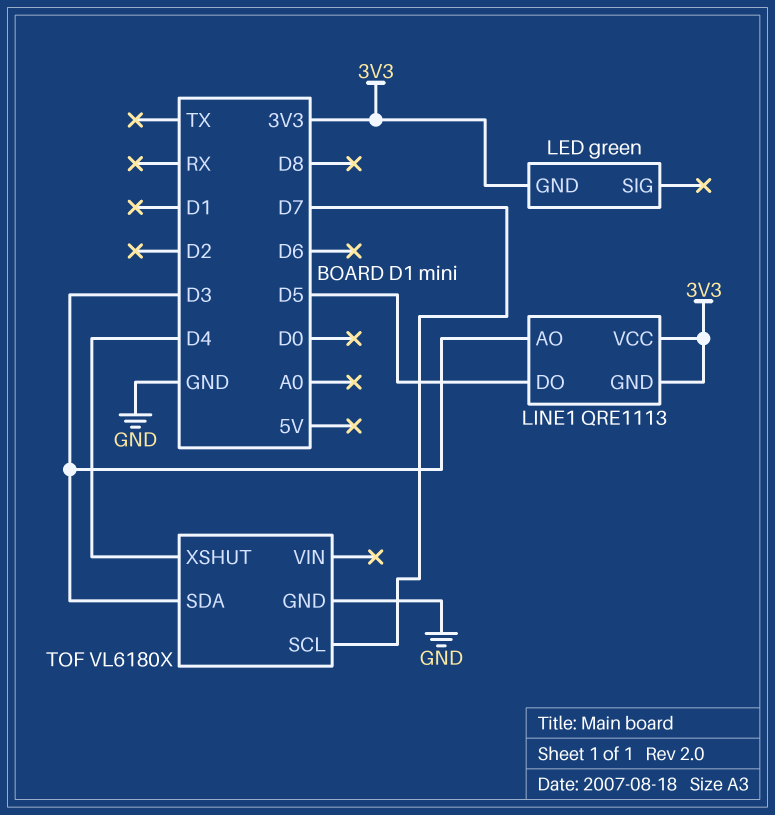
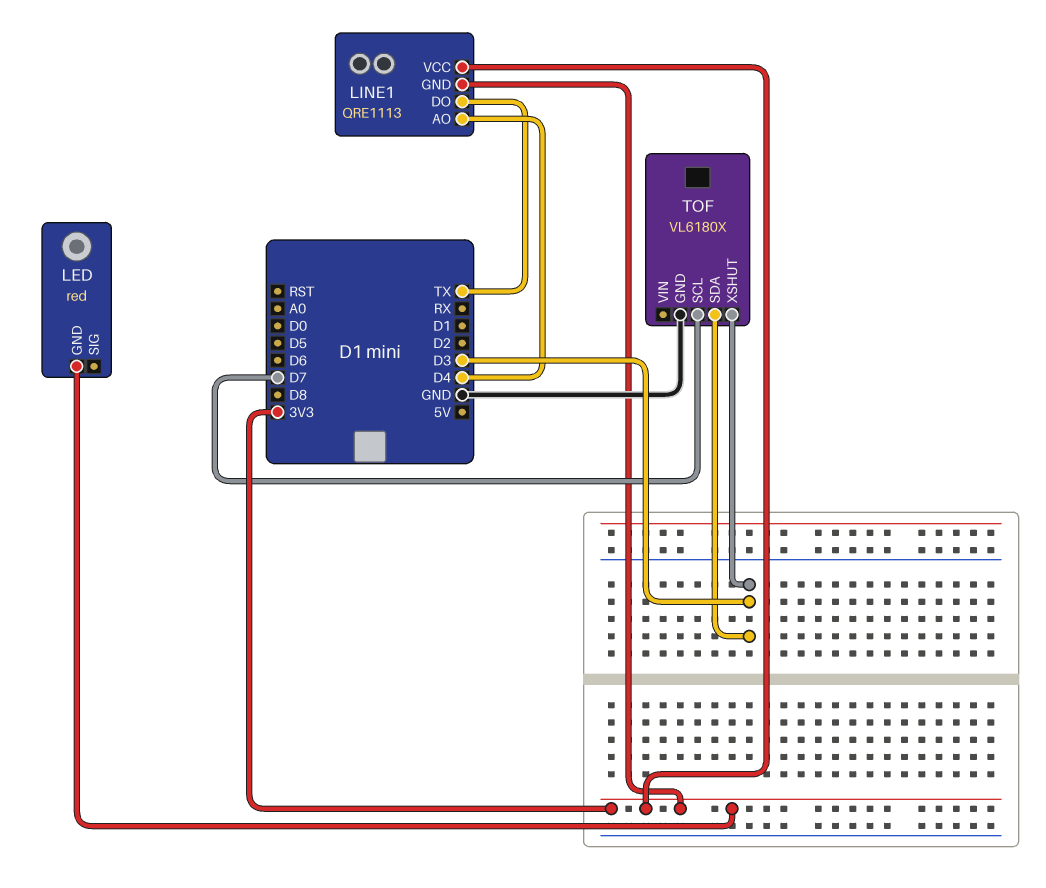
LED: green -> red
LINE1 pin AO: D3 -> D4
LINE1 pin DO: D5 -> TX
TOF pin XSHUT: D4 -> D3

